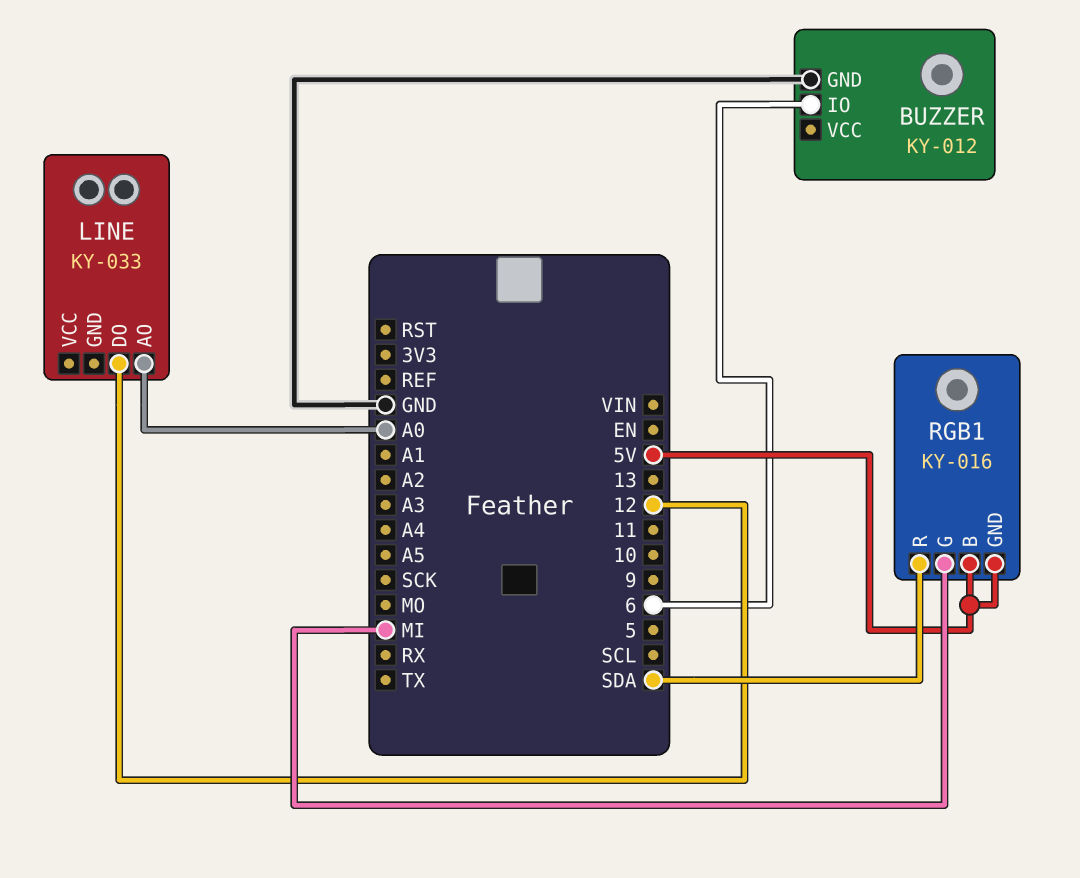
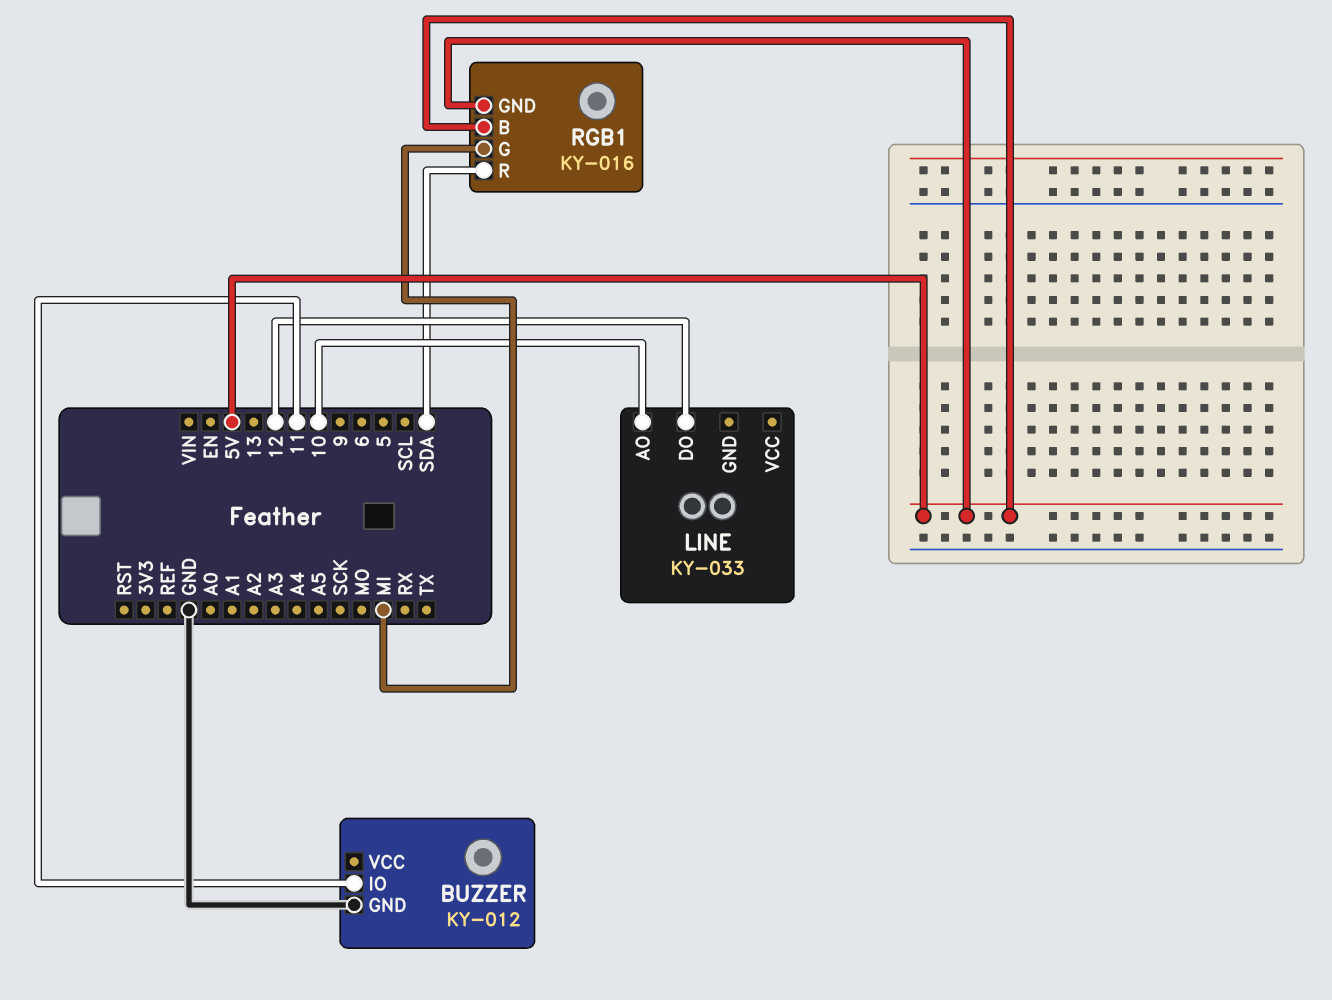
BUZZER pin IO: 6 -> 11
LINE pin AO: A0 -> 10

